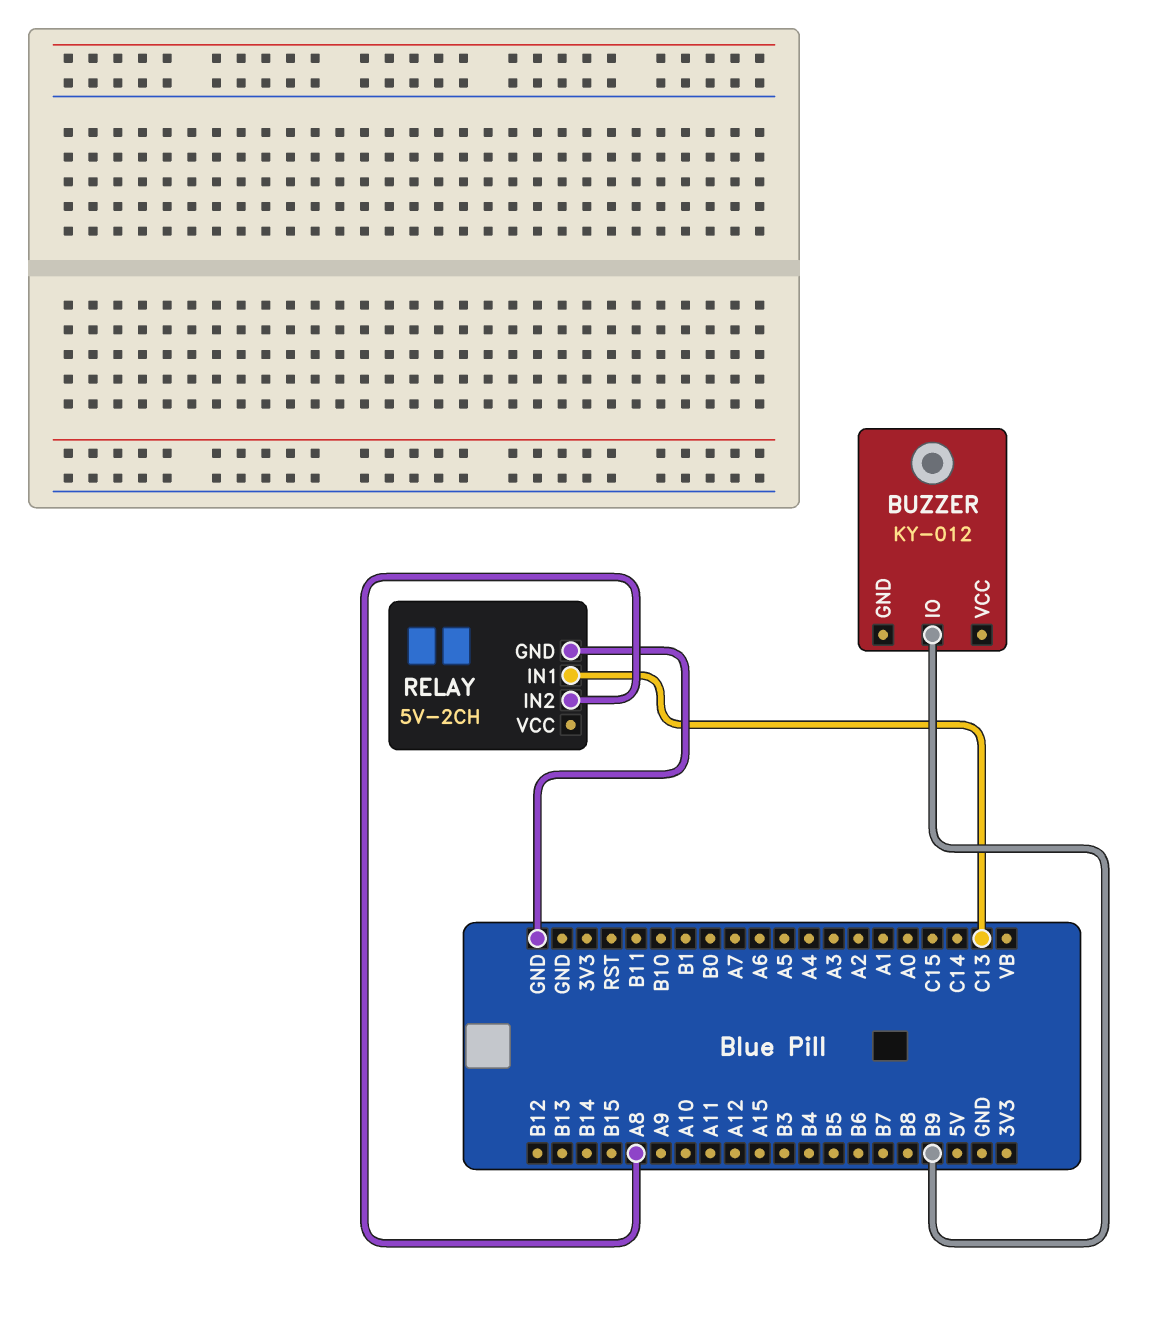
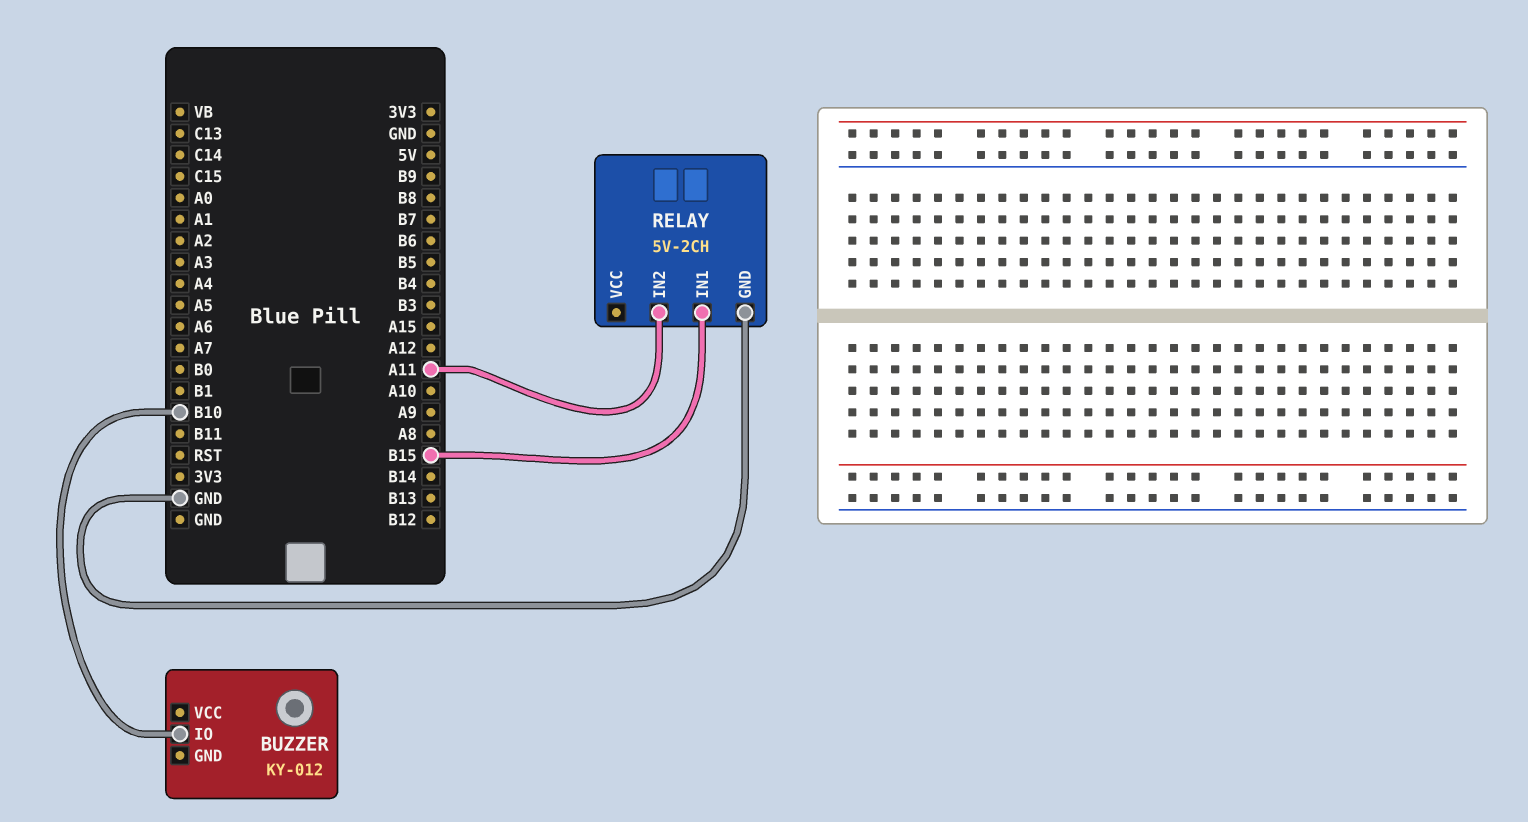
BUZZER pin IO: B9 -> B10
RELAY pin IN1: C13 -> B15
RELAY pin IN2: A8 -> A11

